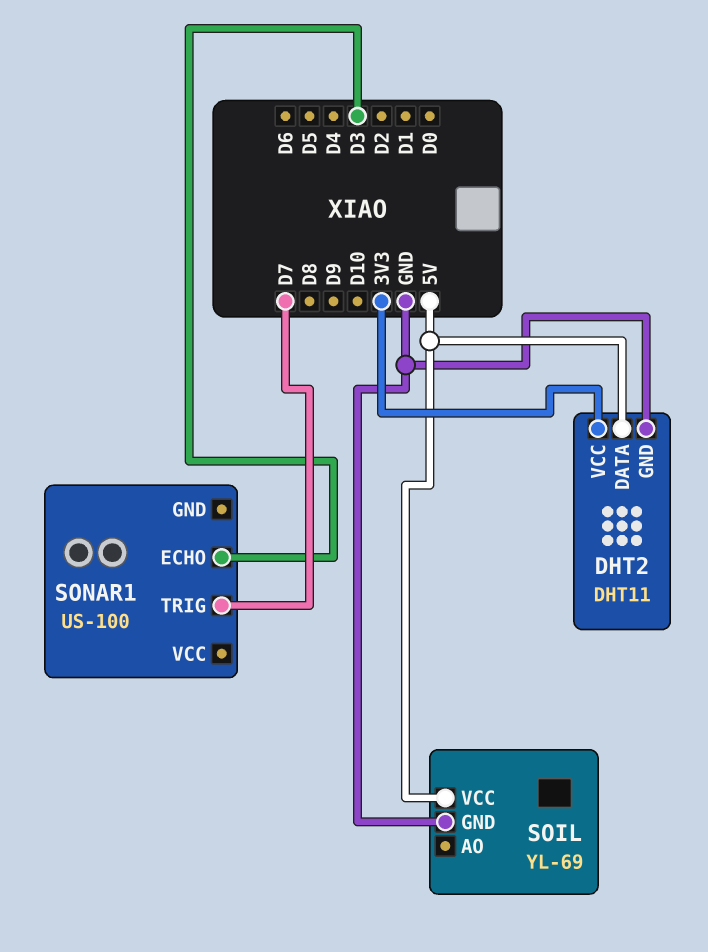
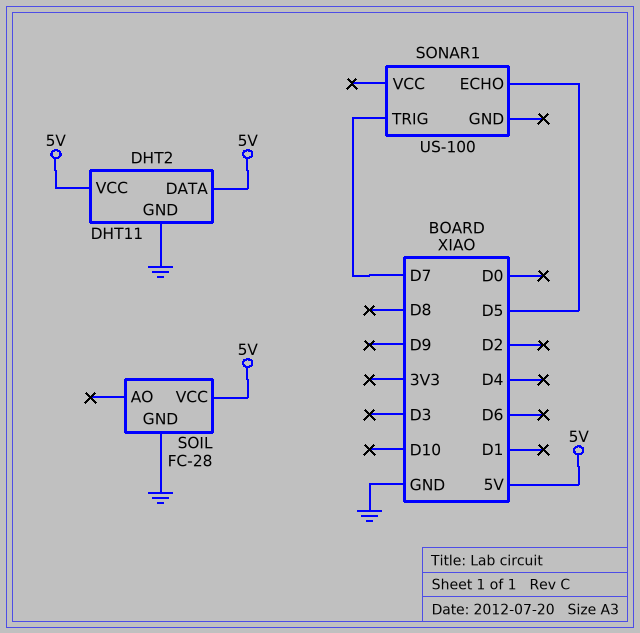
DHT2 pin VCC: 3V3 -> 5V
SOIL: YL-69 -> FC-28
SONAR1 pin ECHO: D3 -> D5

